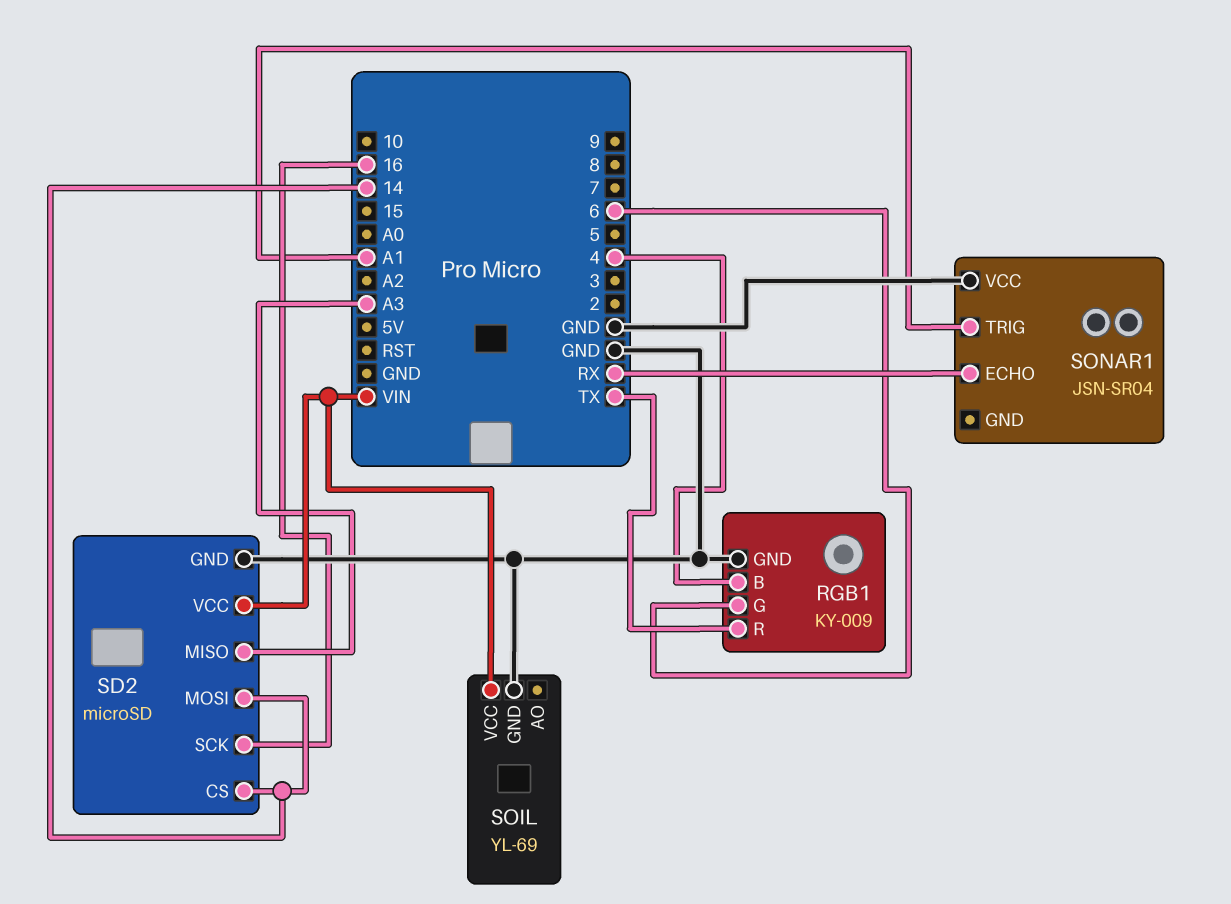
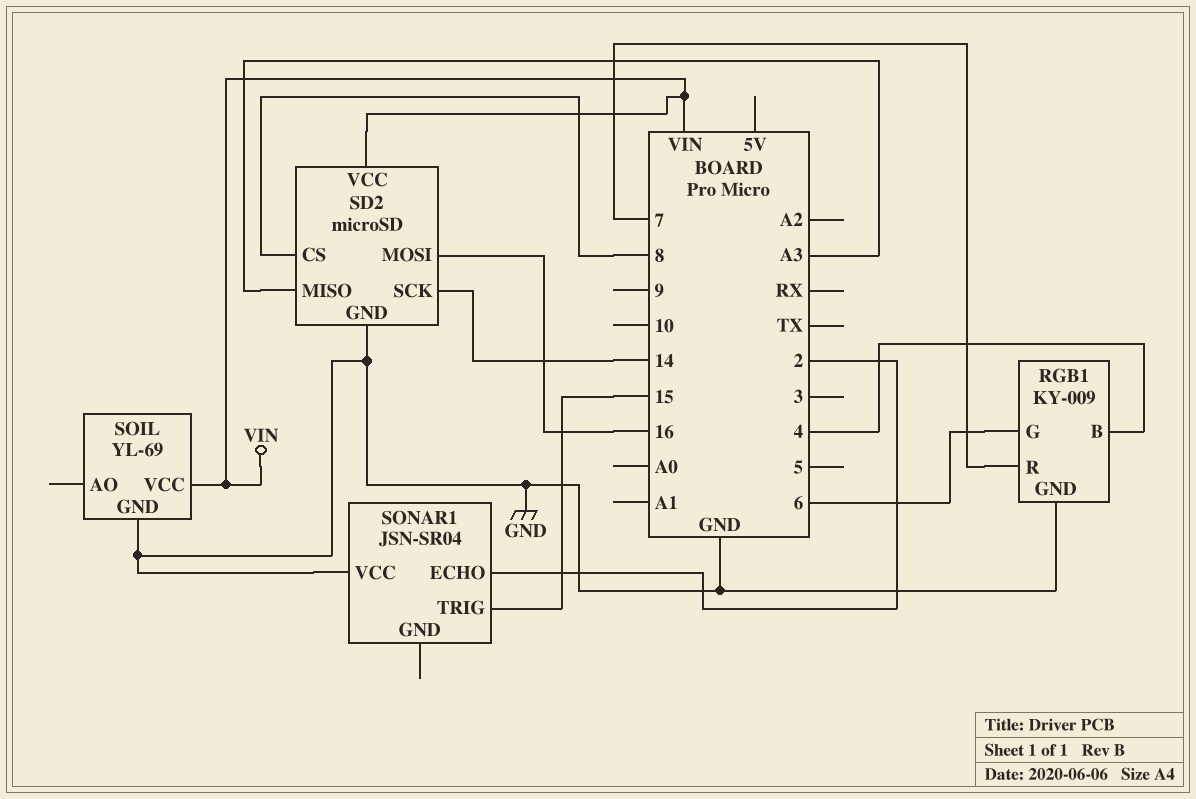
RGB1 pin R: TX -> 7
SD2 pin CS: 14 -> 8
SD2 pin MOSI: 14 -> 16
SD2 pin SCK: 16 -> 14
SONAR1 pin ECHO: RX -> 2
SONAR1 pin TRIG: A1 -> 15

